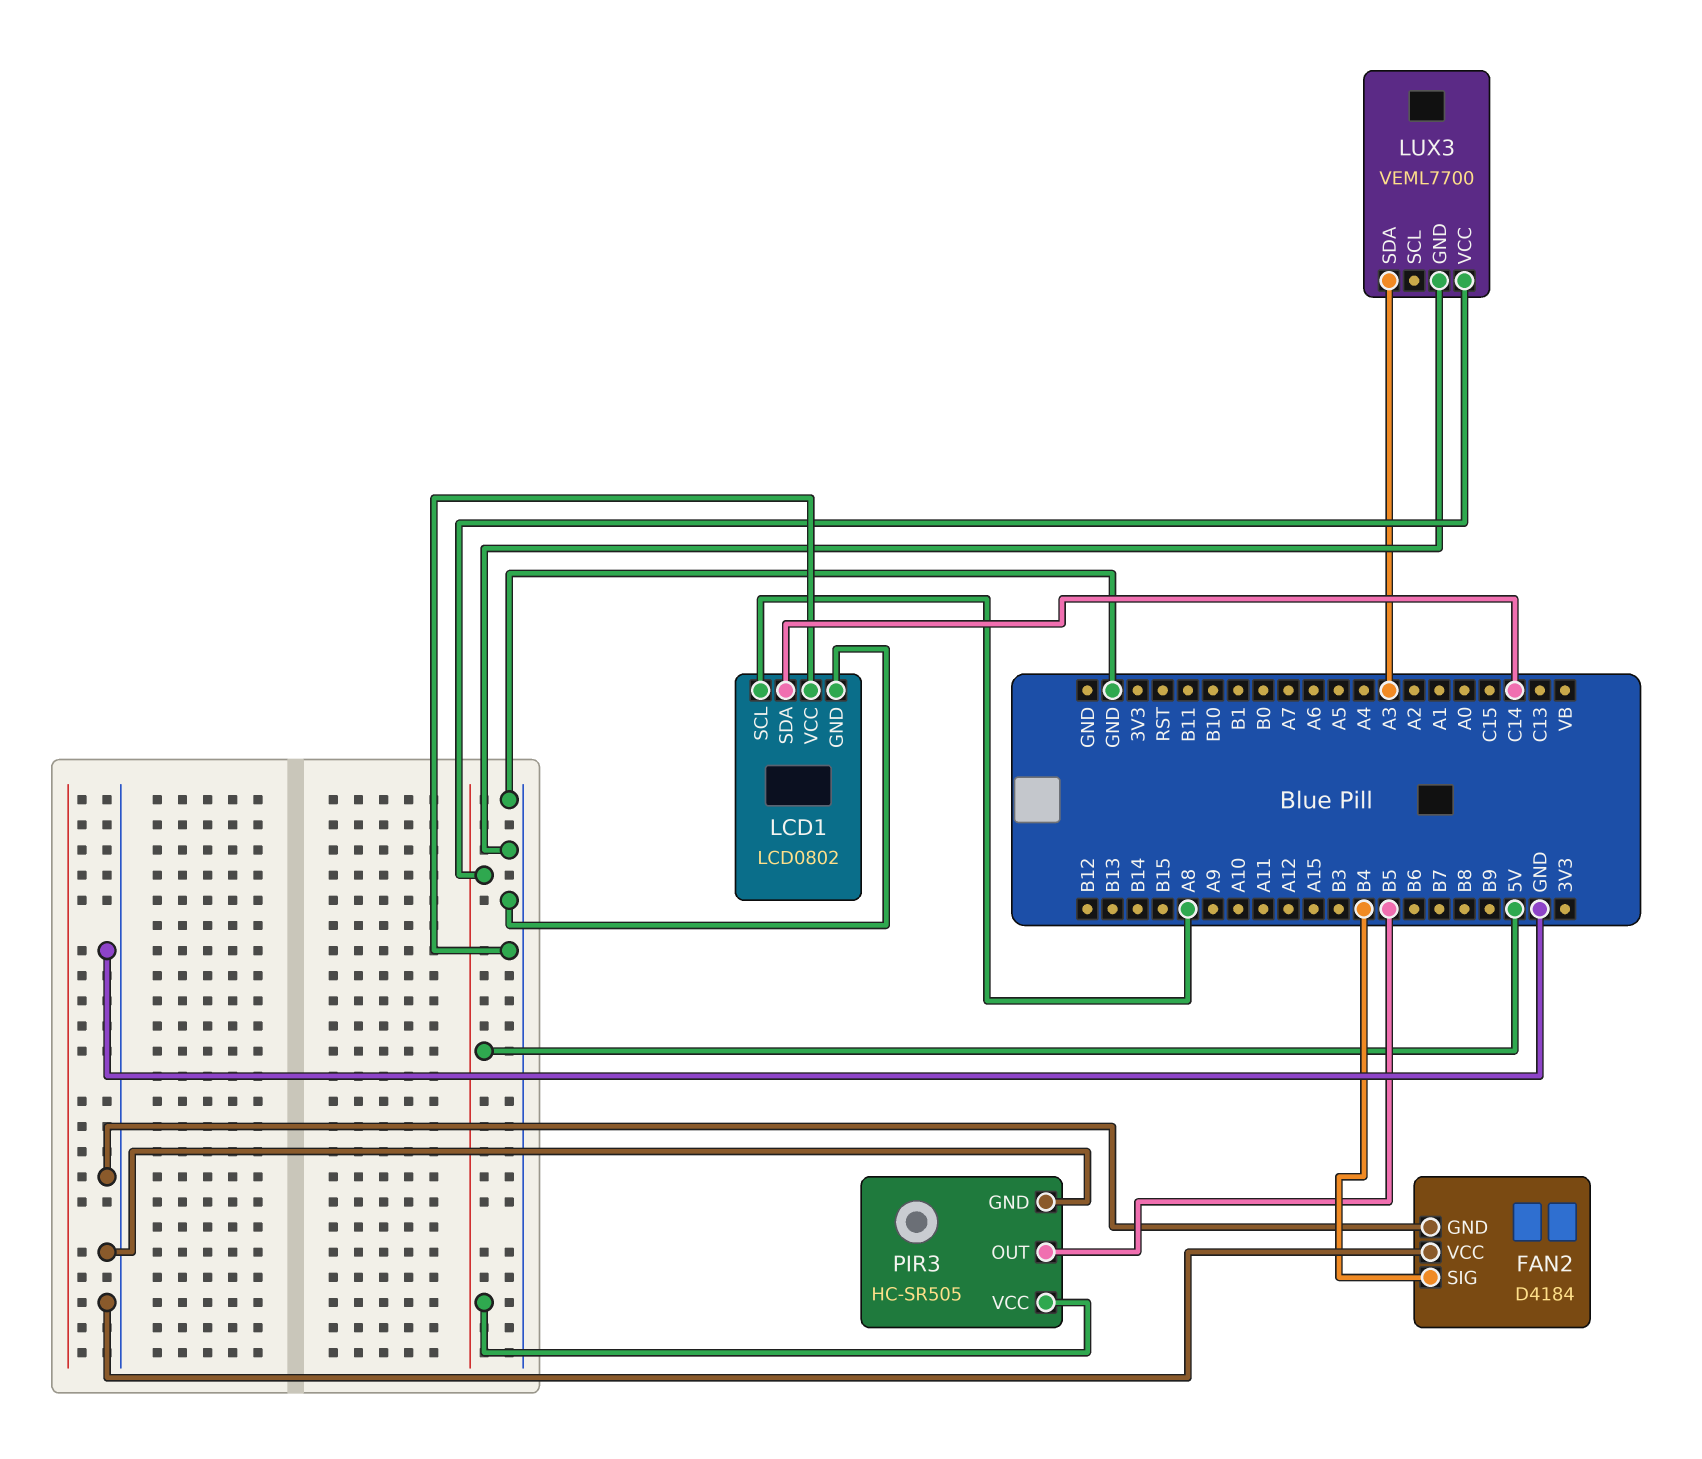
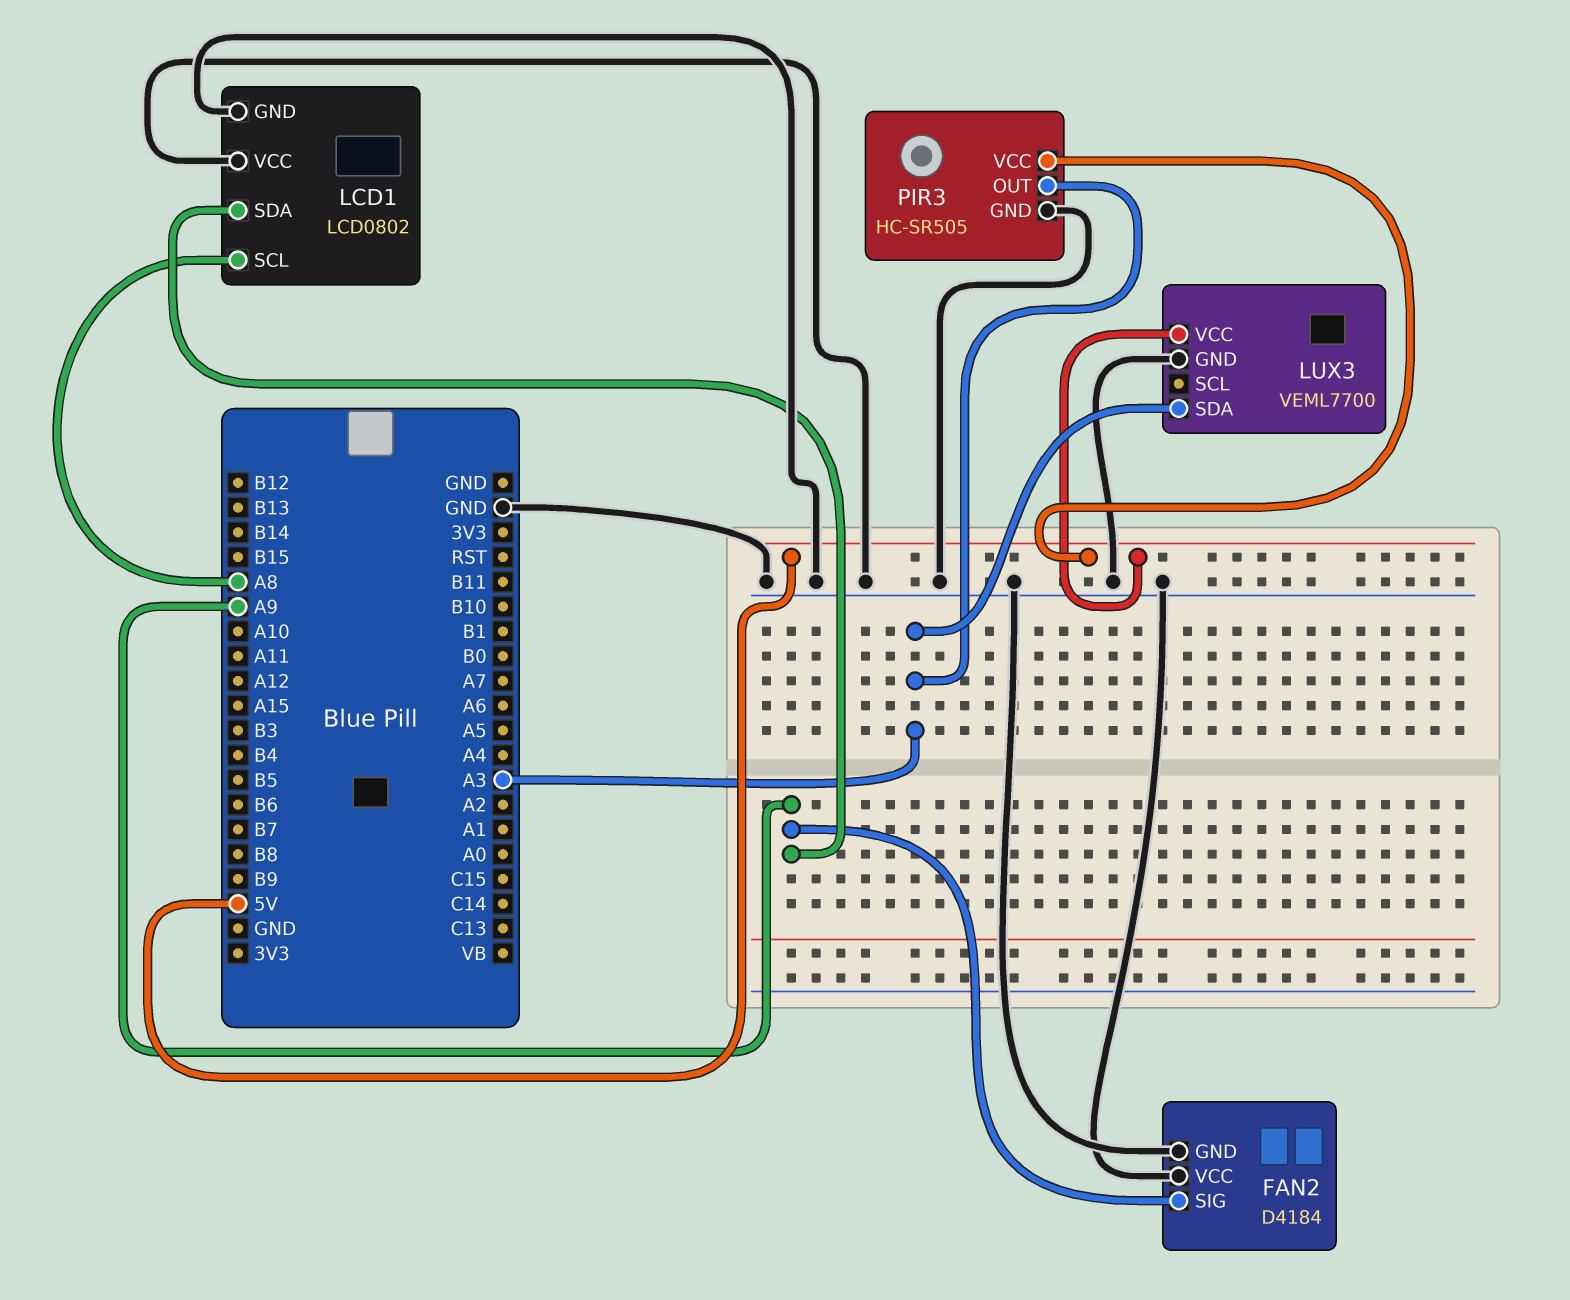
FAN2 pin SIG: B4 -> A9
LCD1 pin SDA: C14 -> A9
PIR3 pin OUT: B5 -> A3

